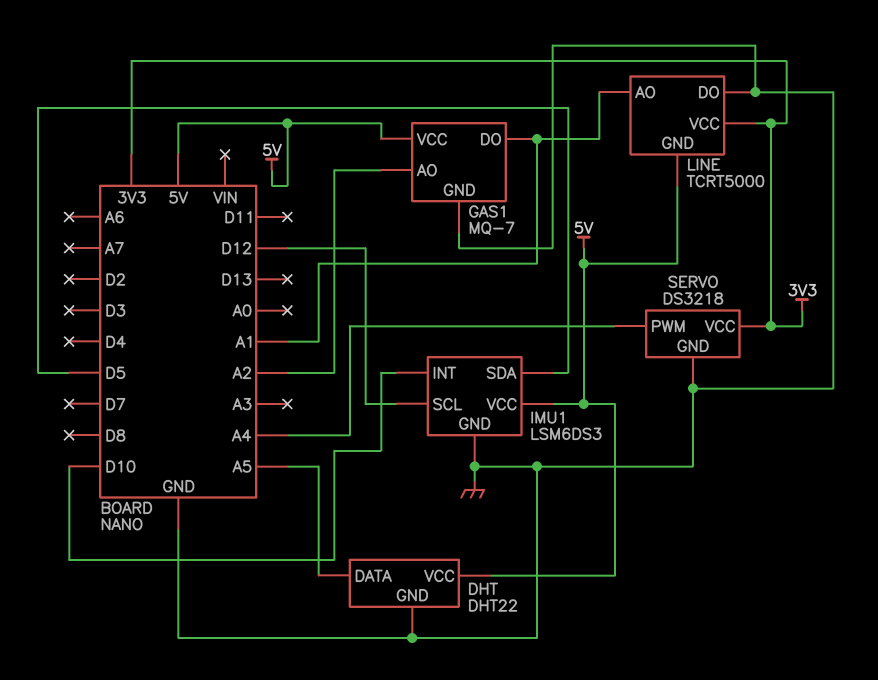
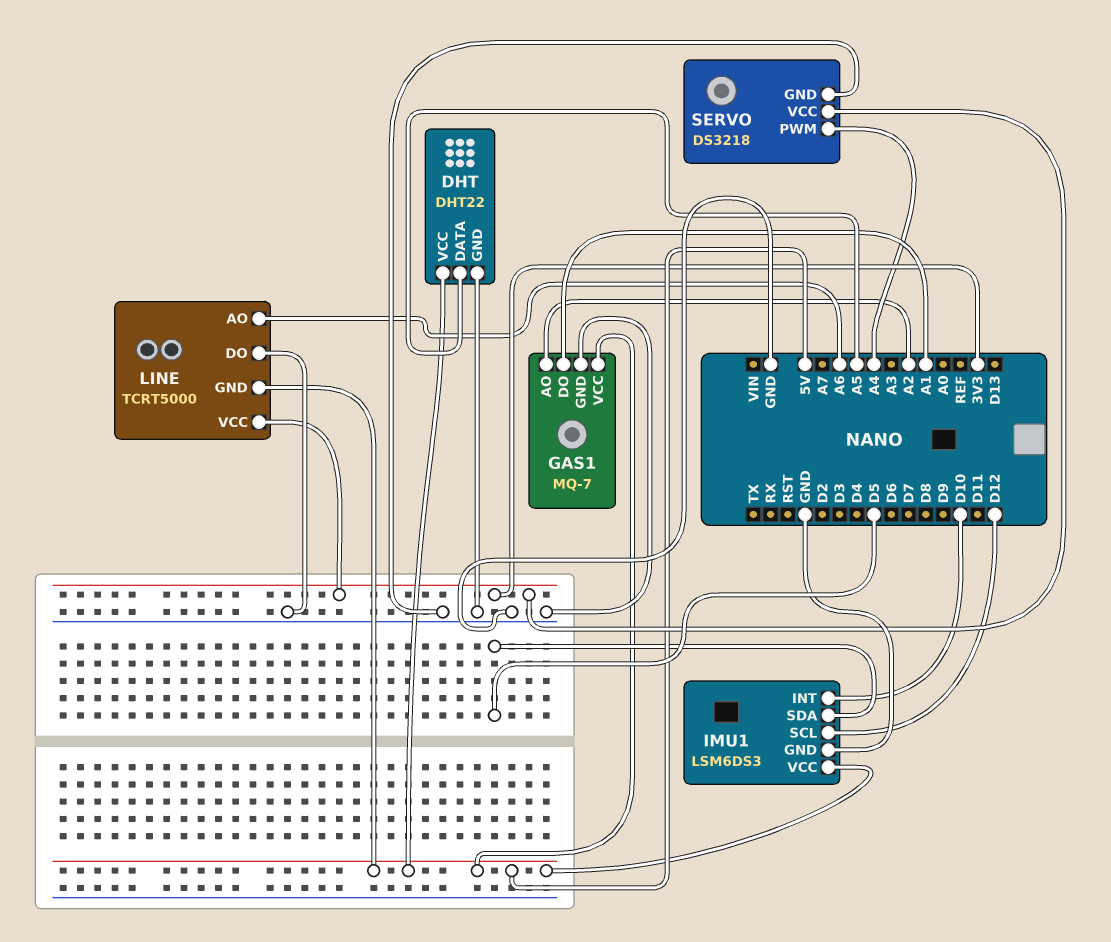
LINE pin AO: A1 -> A6

